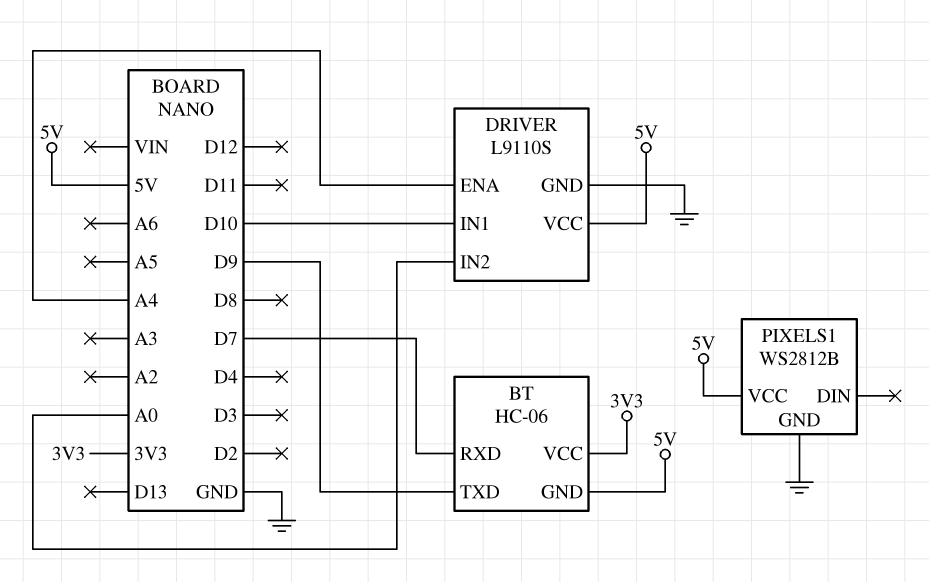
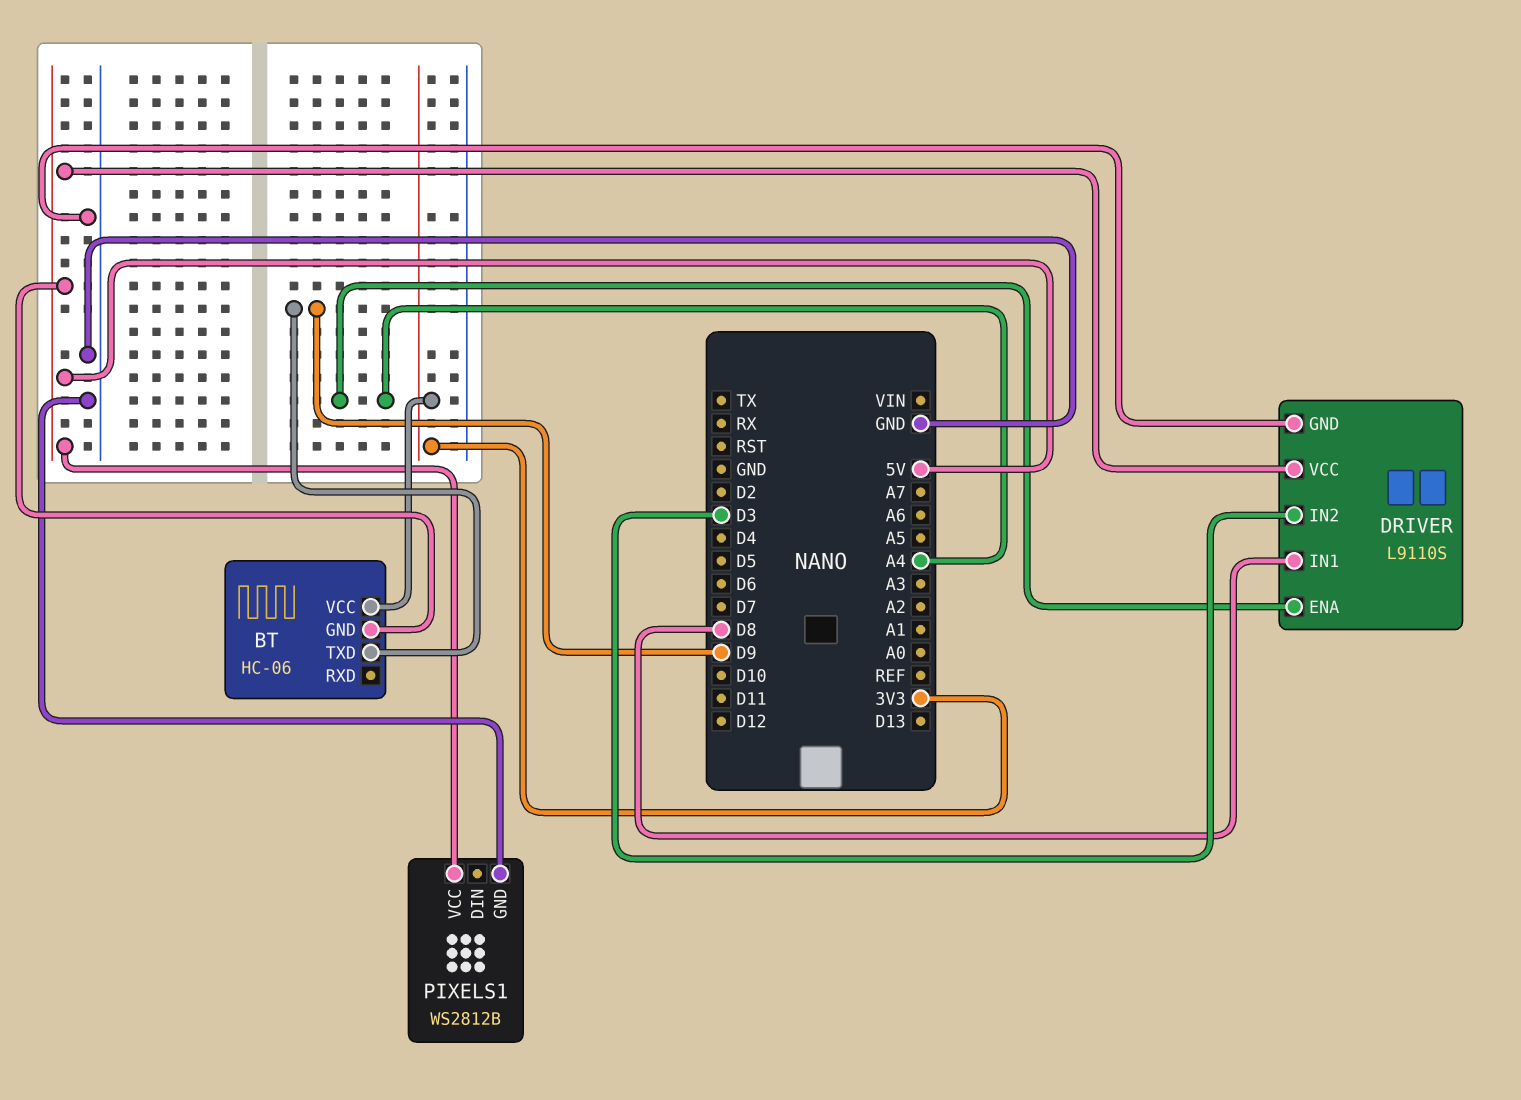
BT pin RXD: D7 -> none
DRIVER pin IN1: D10 -> D8
DRIVER pin IN2: A0 -> D3

